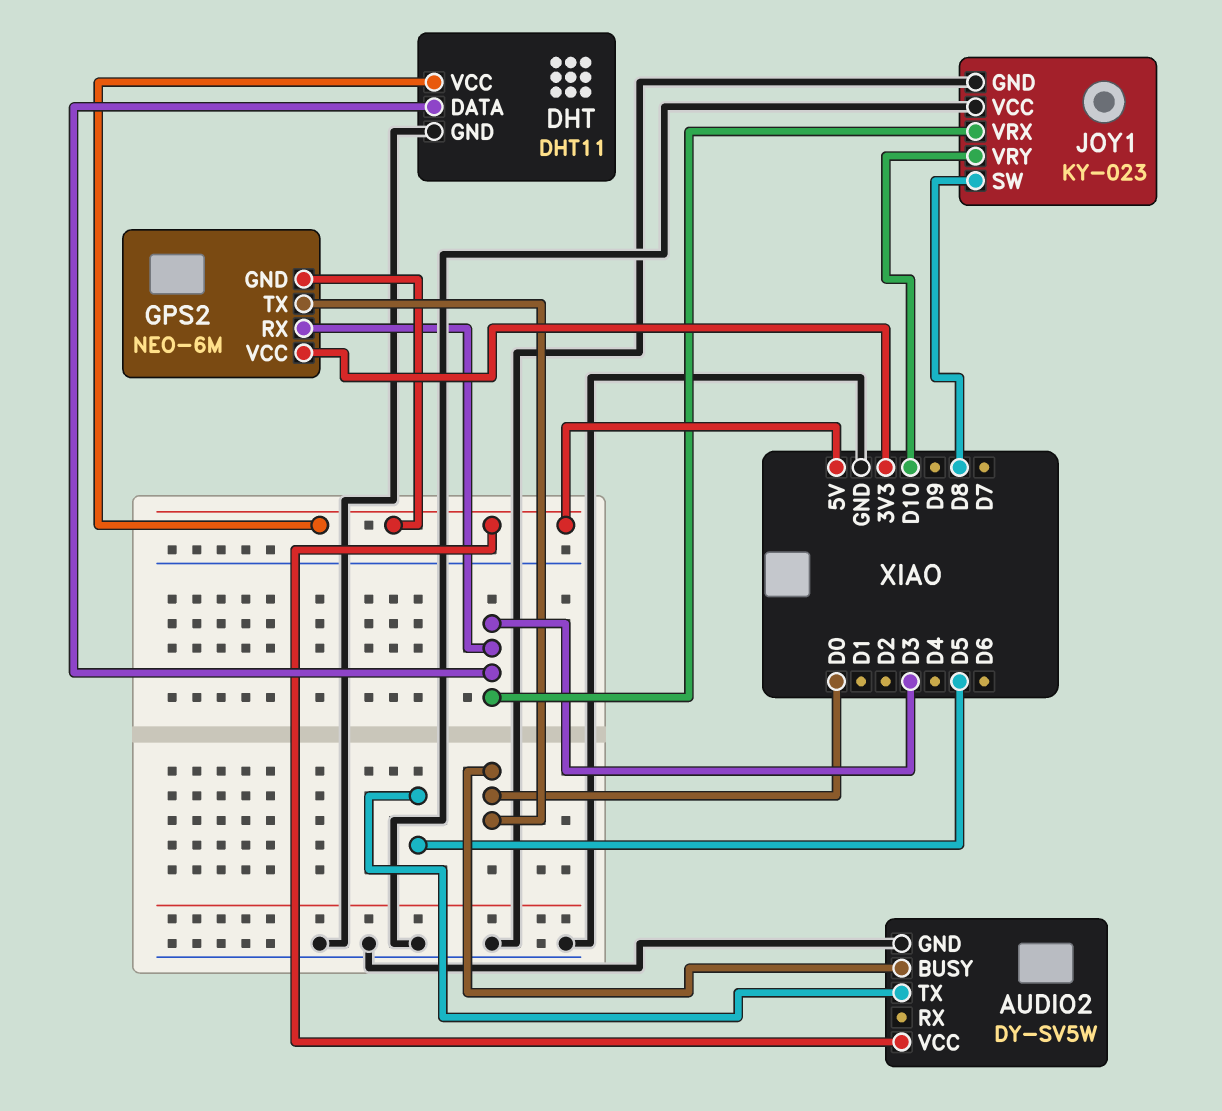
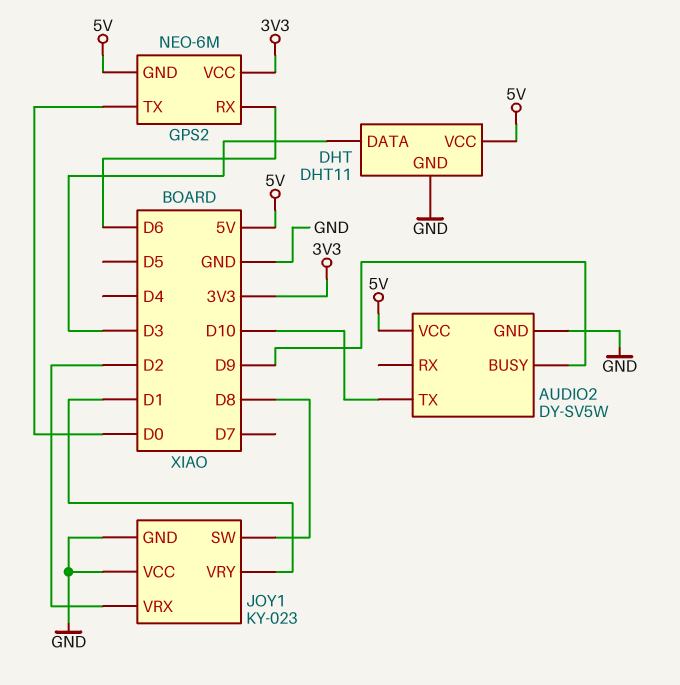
AUDIO2 pin BUSY: D0 -> D9
AUDIO2 pin TX: D5 -> D10
GPS2 pin RX: D3 -> D6
JOY1 pin VRX: D3 -> D2
JOY1 pin VRY: D10 -> D1

